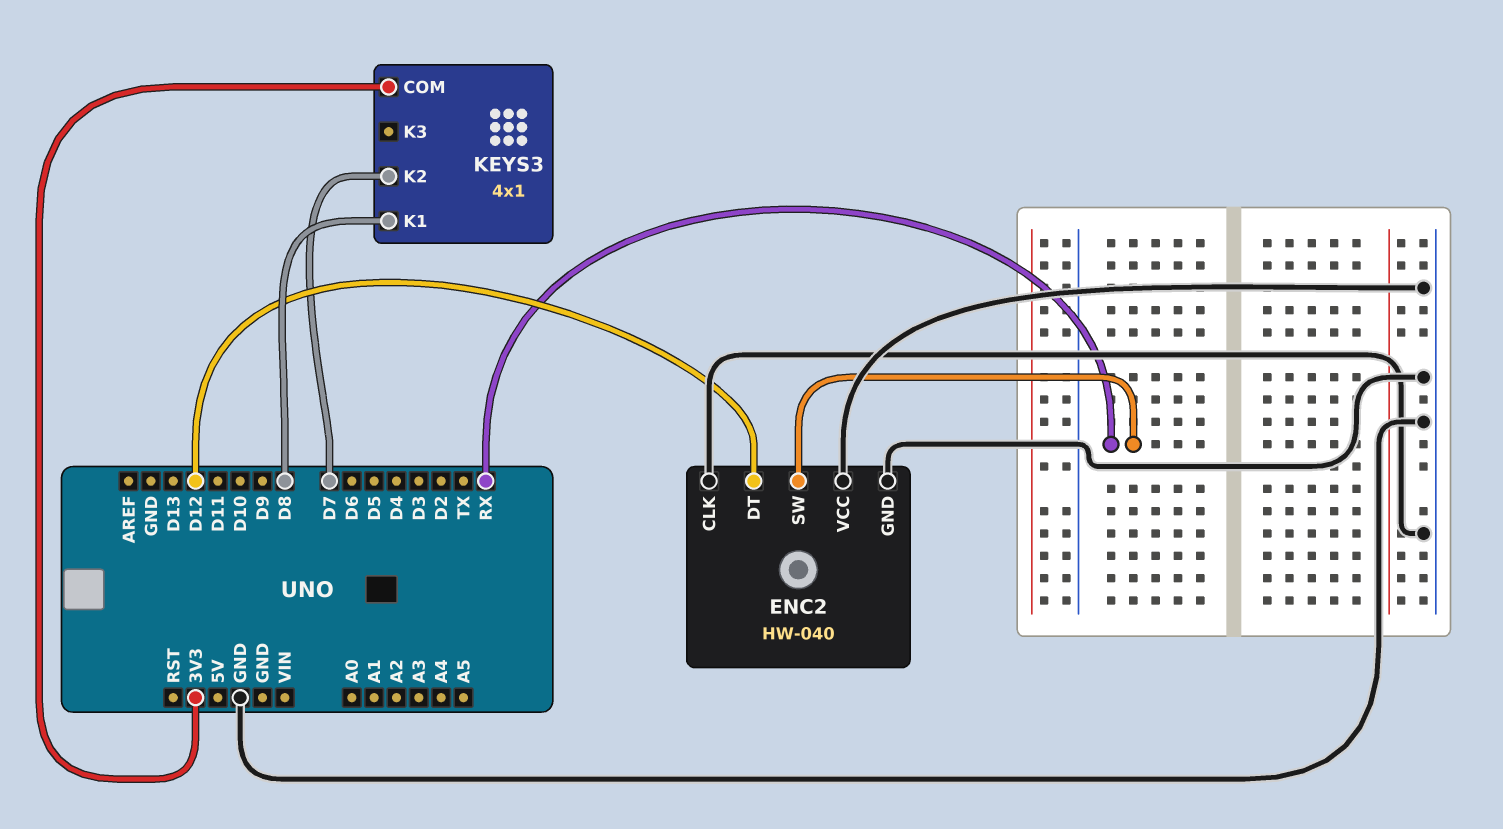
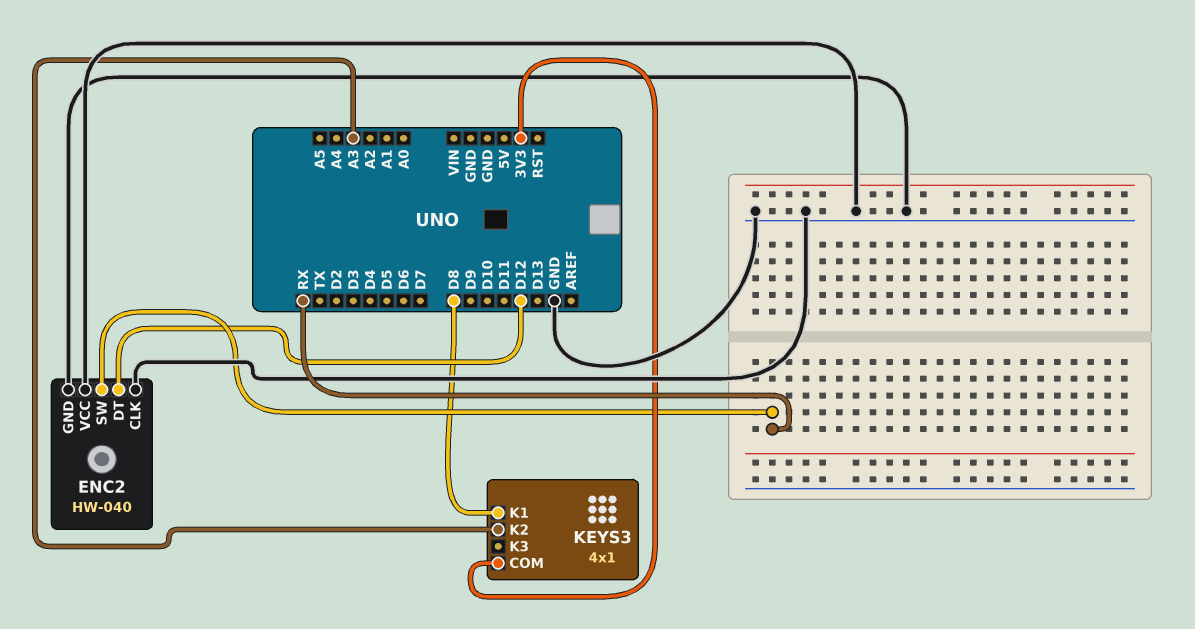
KEYS3 pin K2: D7 -> A3

